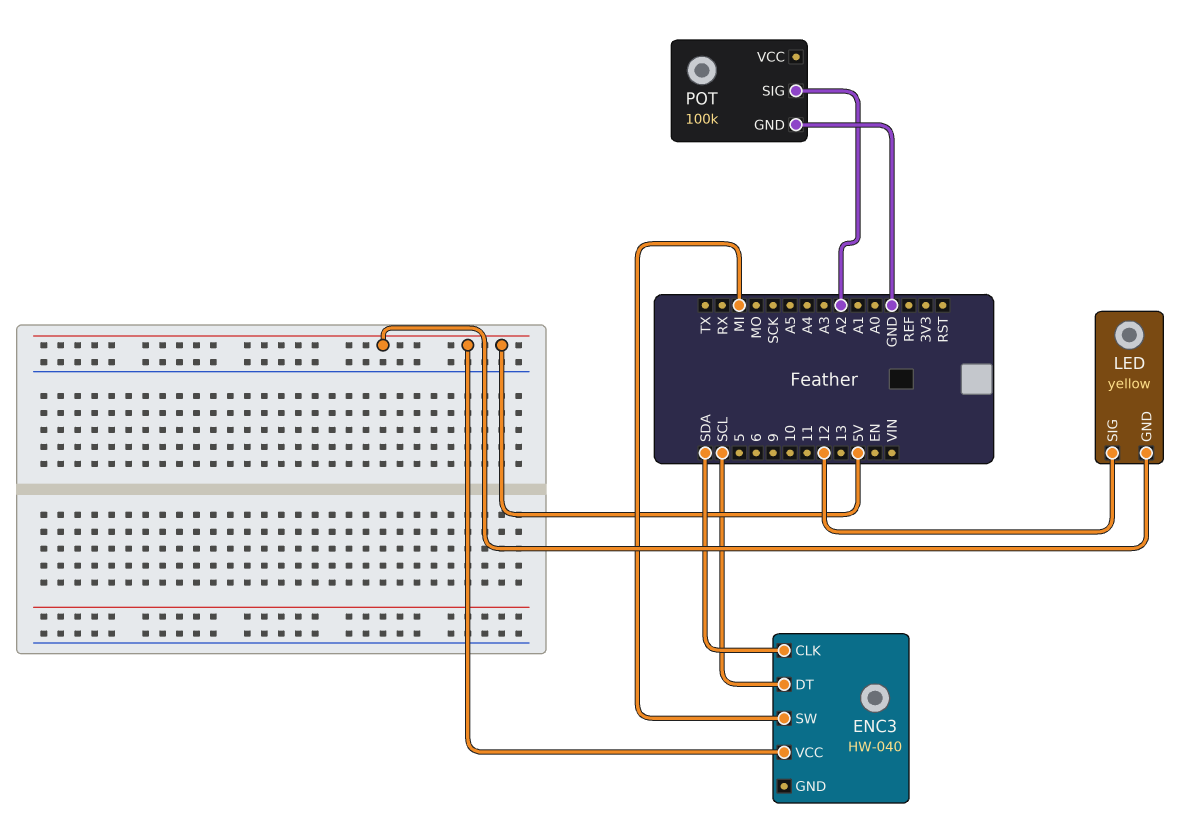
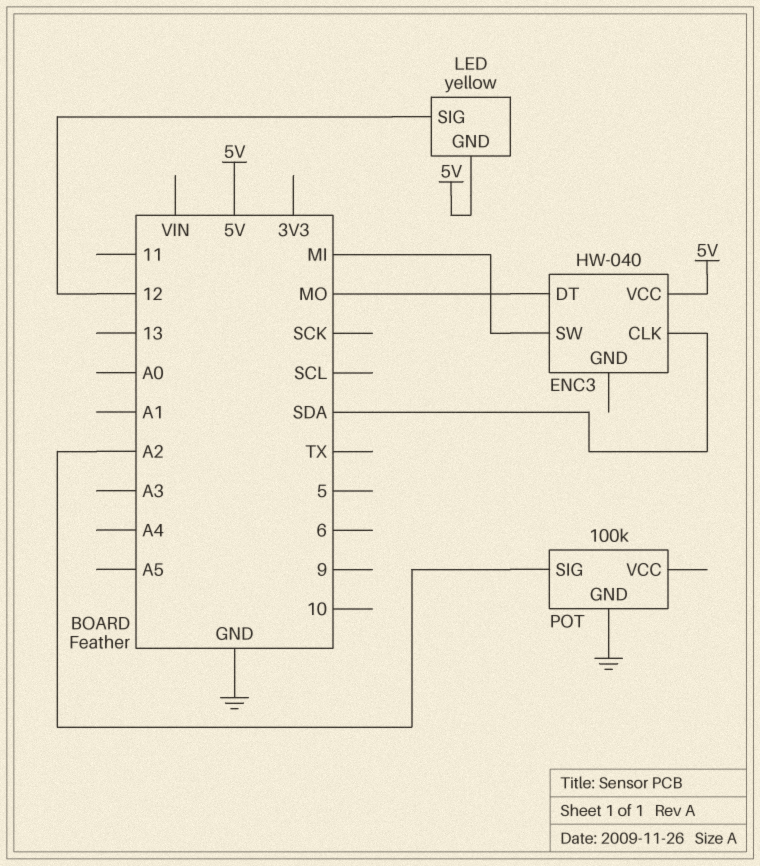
ENC3 pin DT: SCL -> MO

